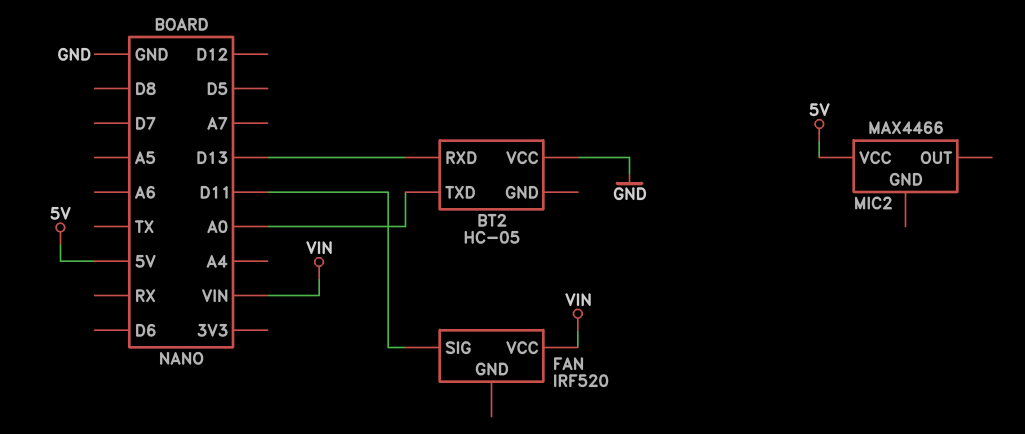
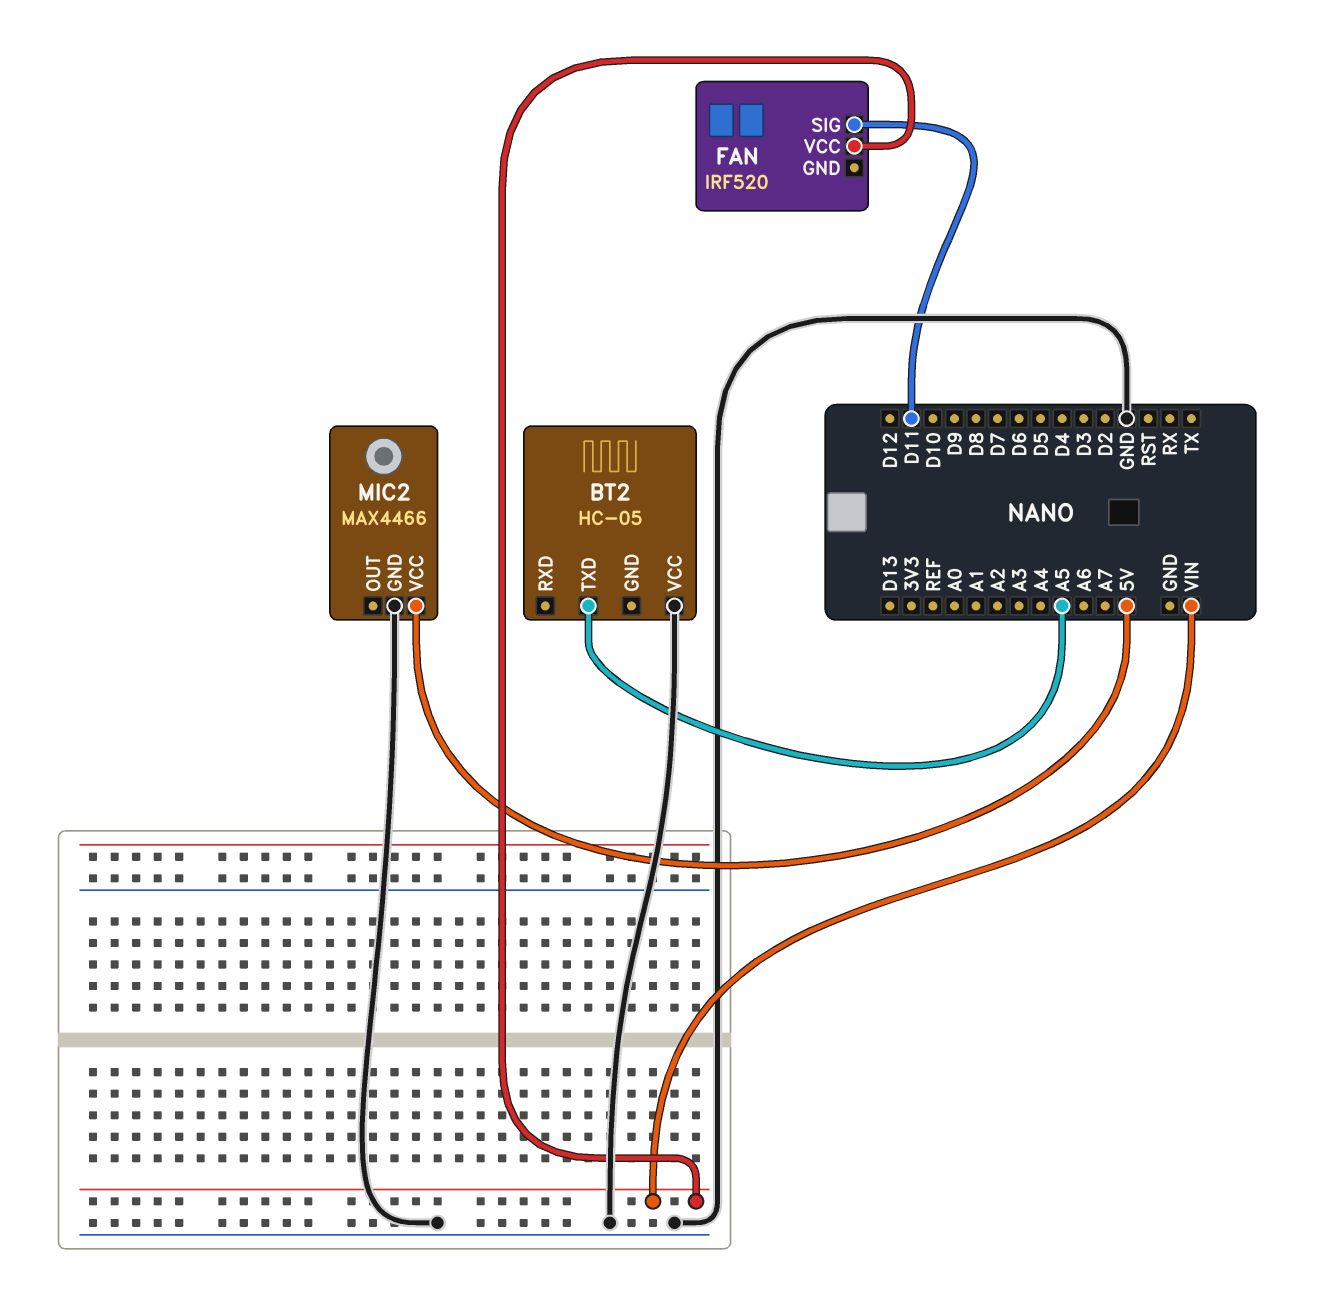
BT2 pin RXD: D13 -> none
BT2 pin TXD: A0 -> A5
MIC2 pin GND: none -> GND

